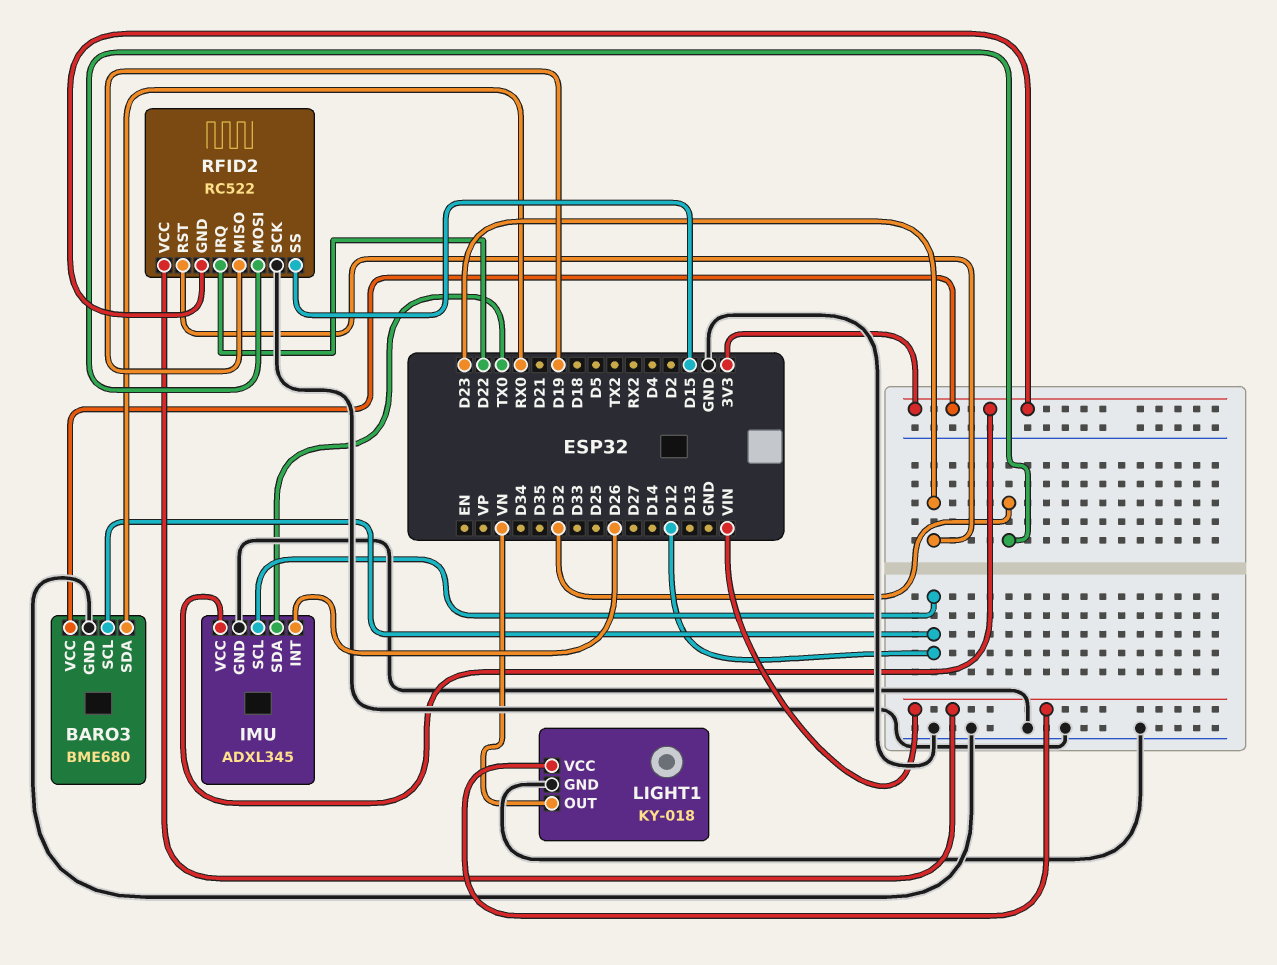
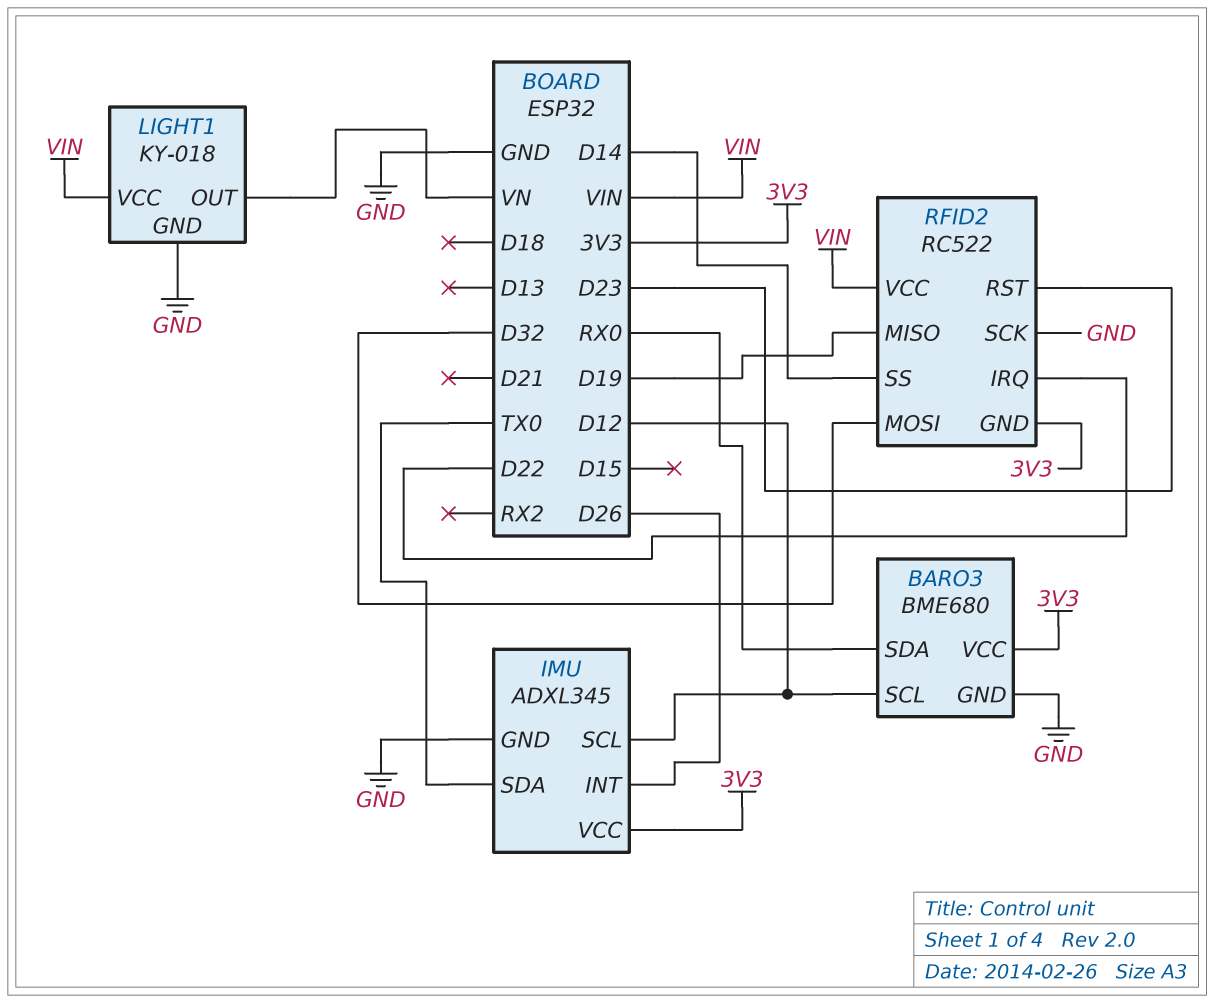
RFID2 pin SS: D15 -> D14

